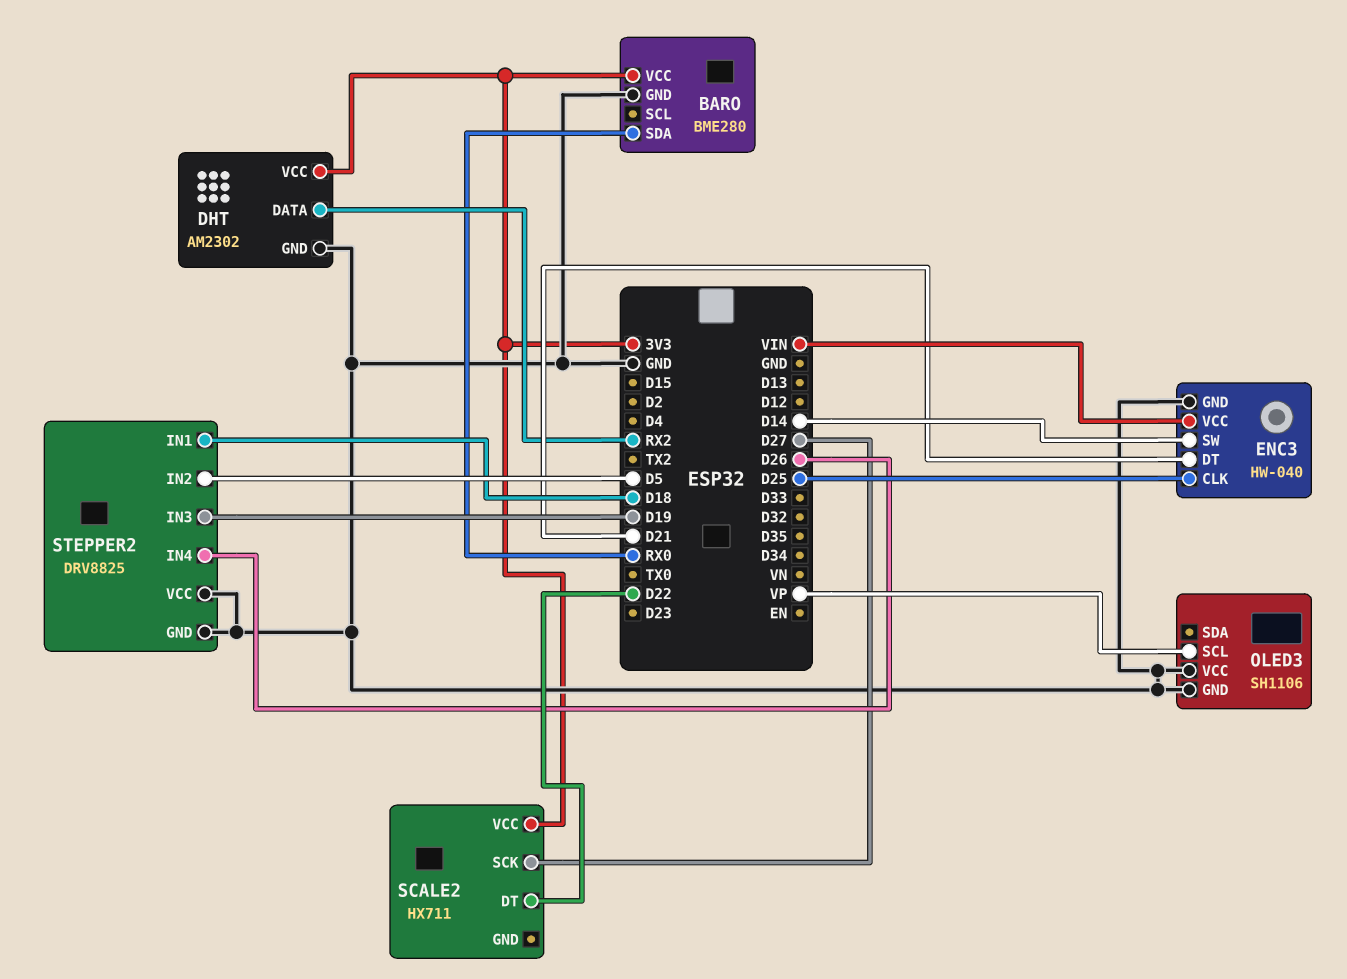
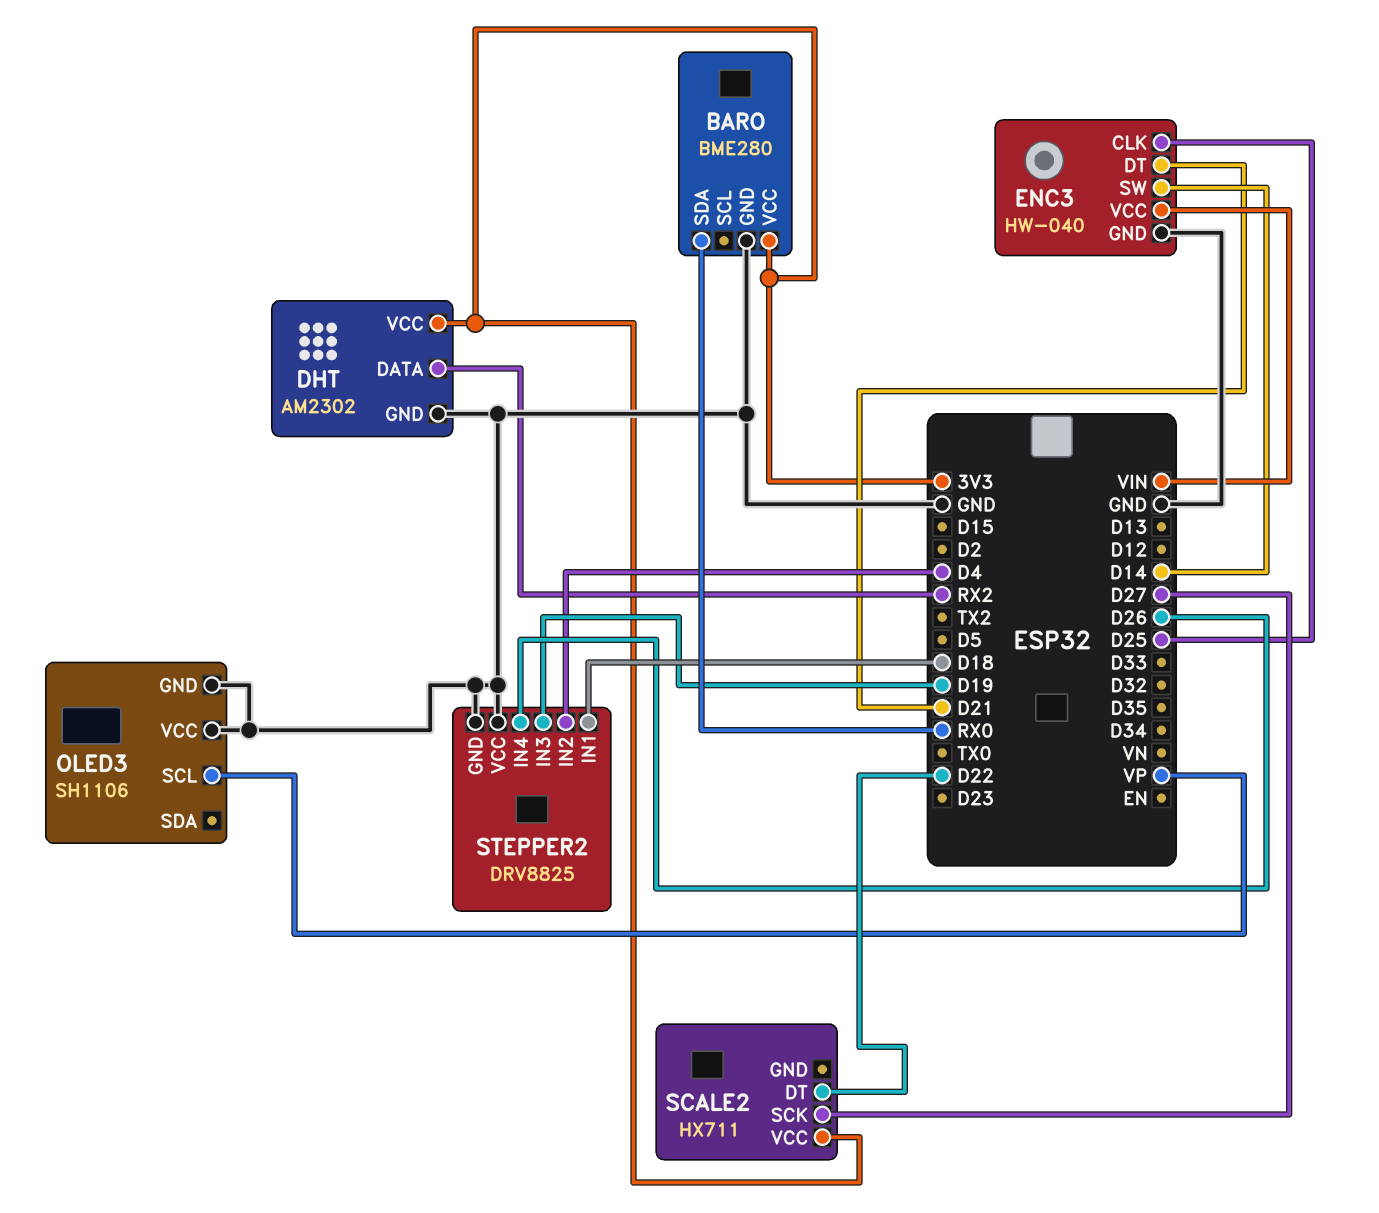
STEPPER2 pin IN2: D5 -> D4

